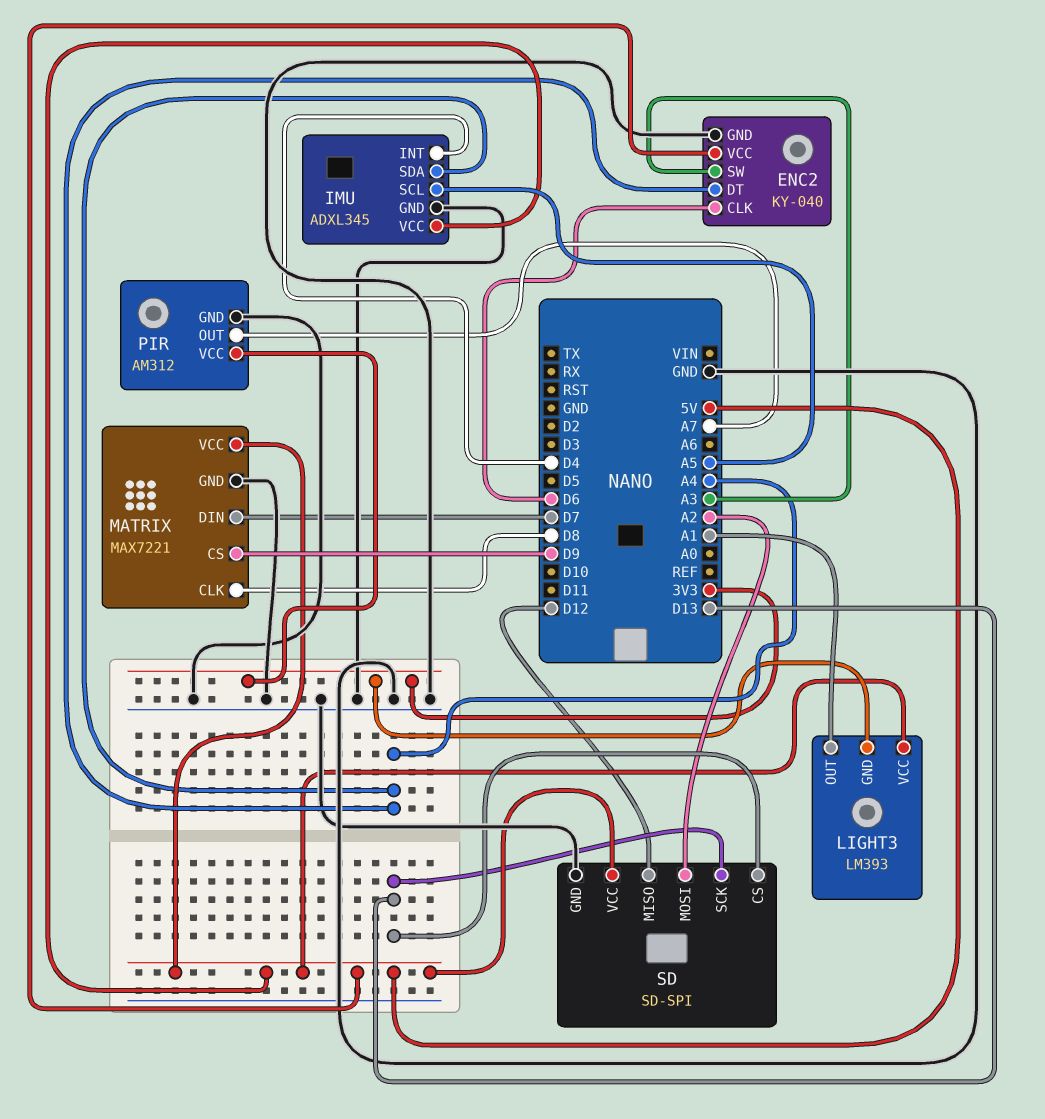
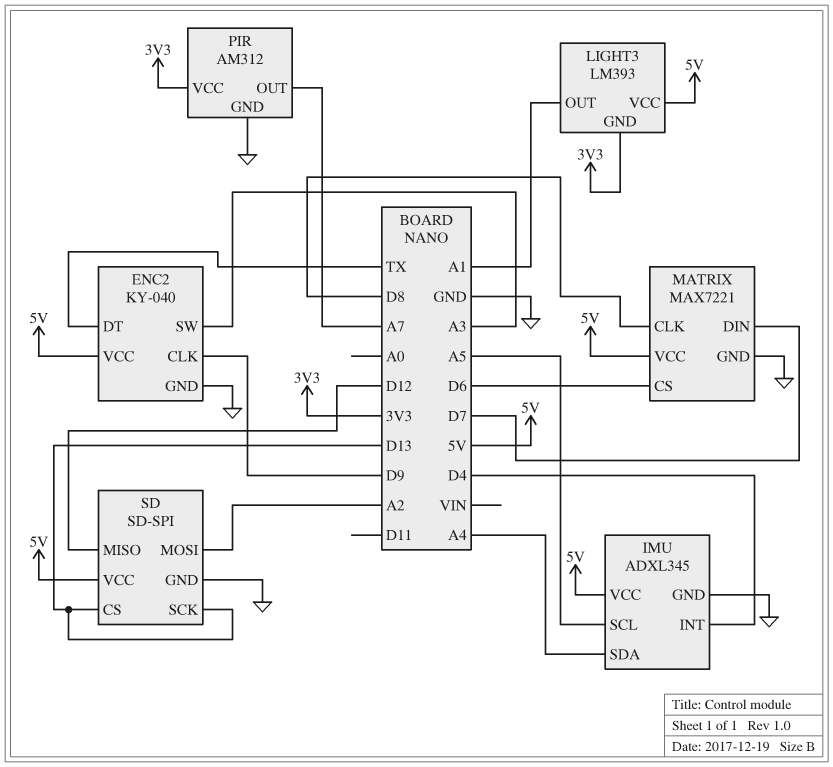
ENC2 pin CLK: D6 -> D9
ENC2 pin DT: A4 -> TX
MATRIX pin CS: D9 -> D6

